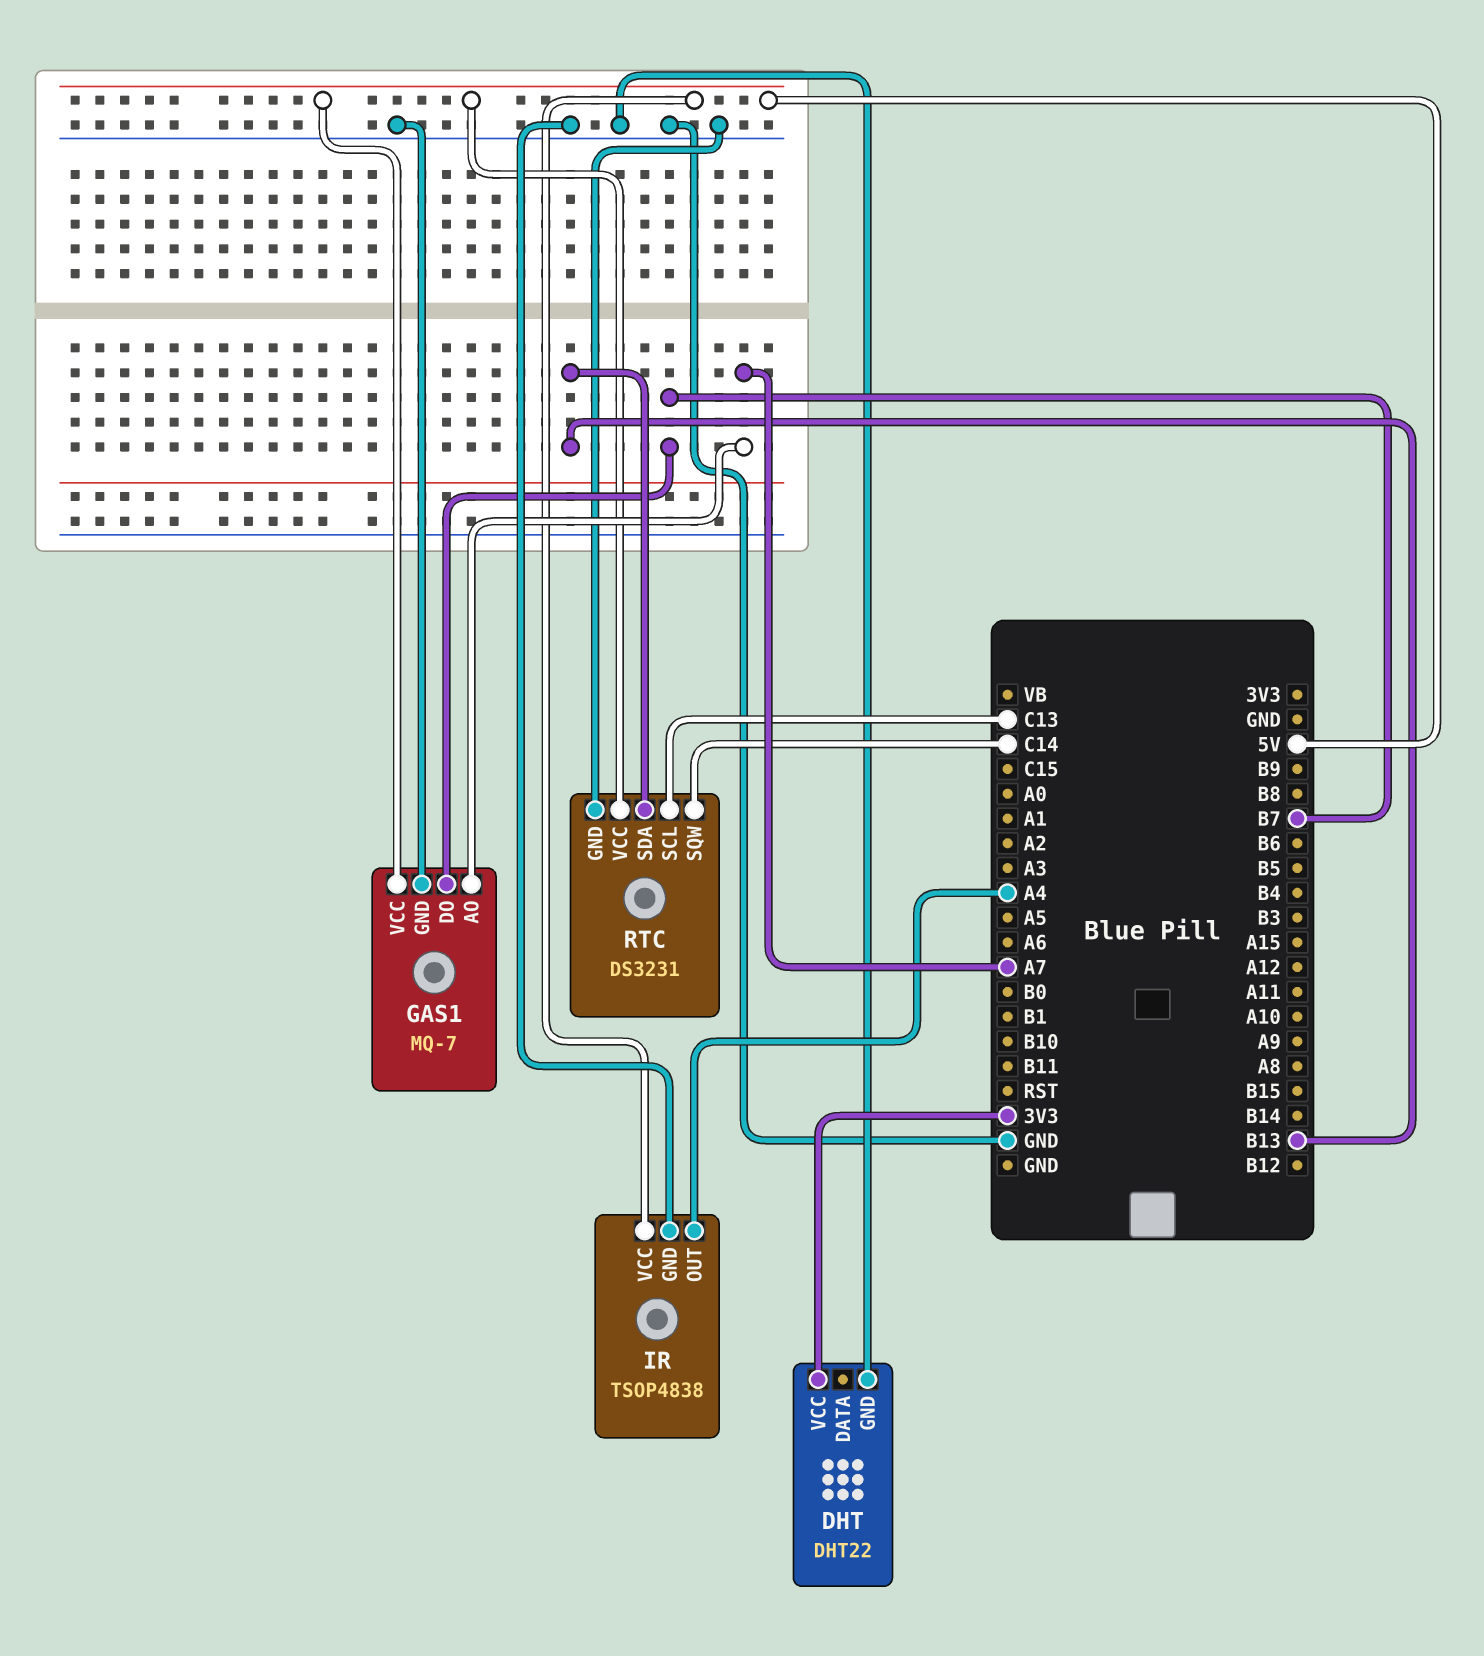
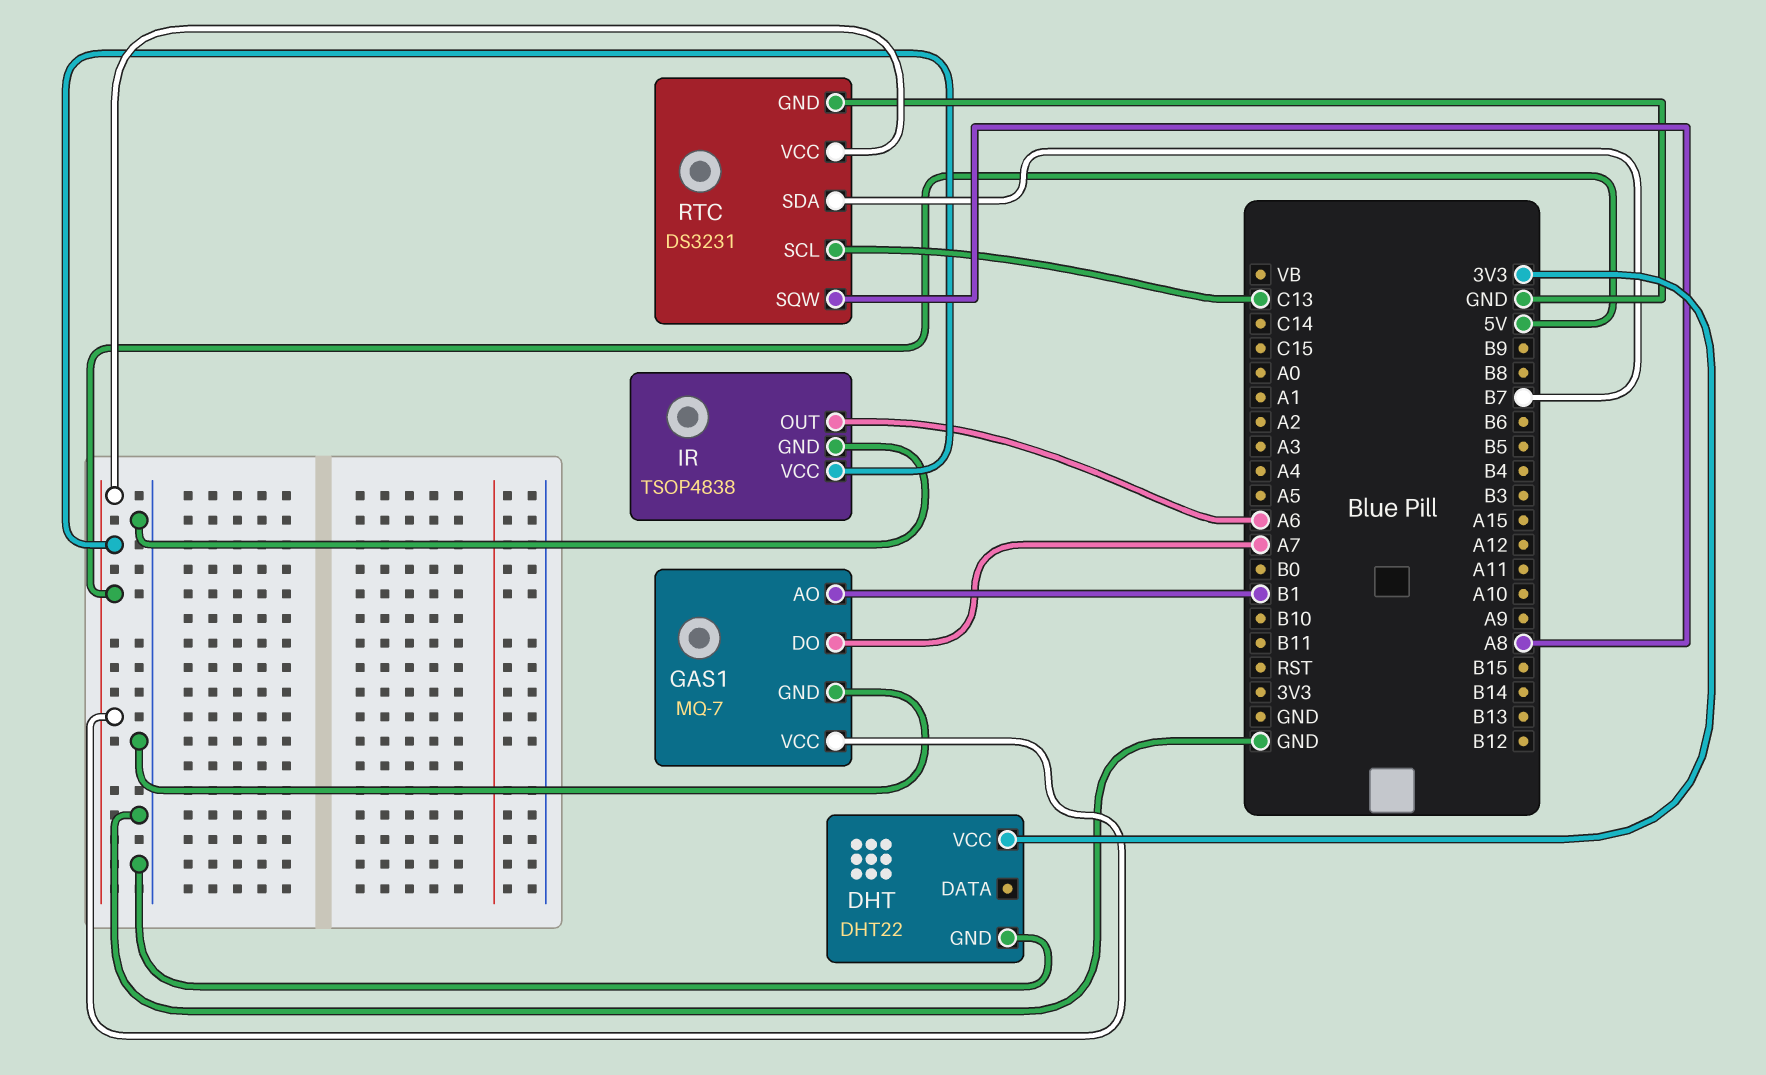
GAS1 pin AO: A7 -> B1
GAS1 pin DO: B7 -> A7
IR pin OUT: A4 -> A6
RTC pin SDA: B13 -> B7
RTC pin SQW: C14 -> A8

